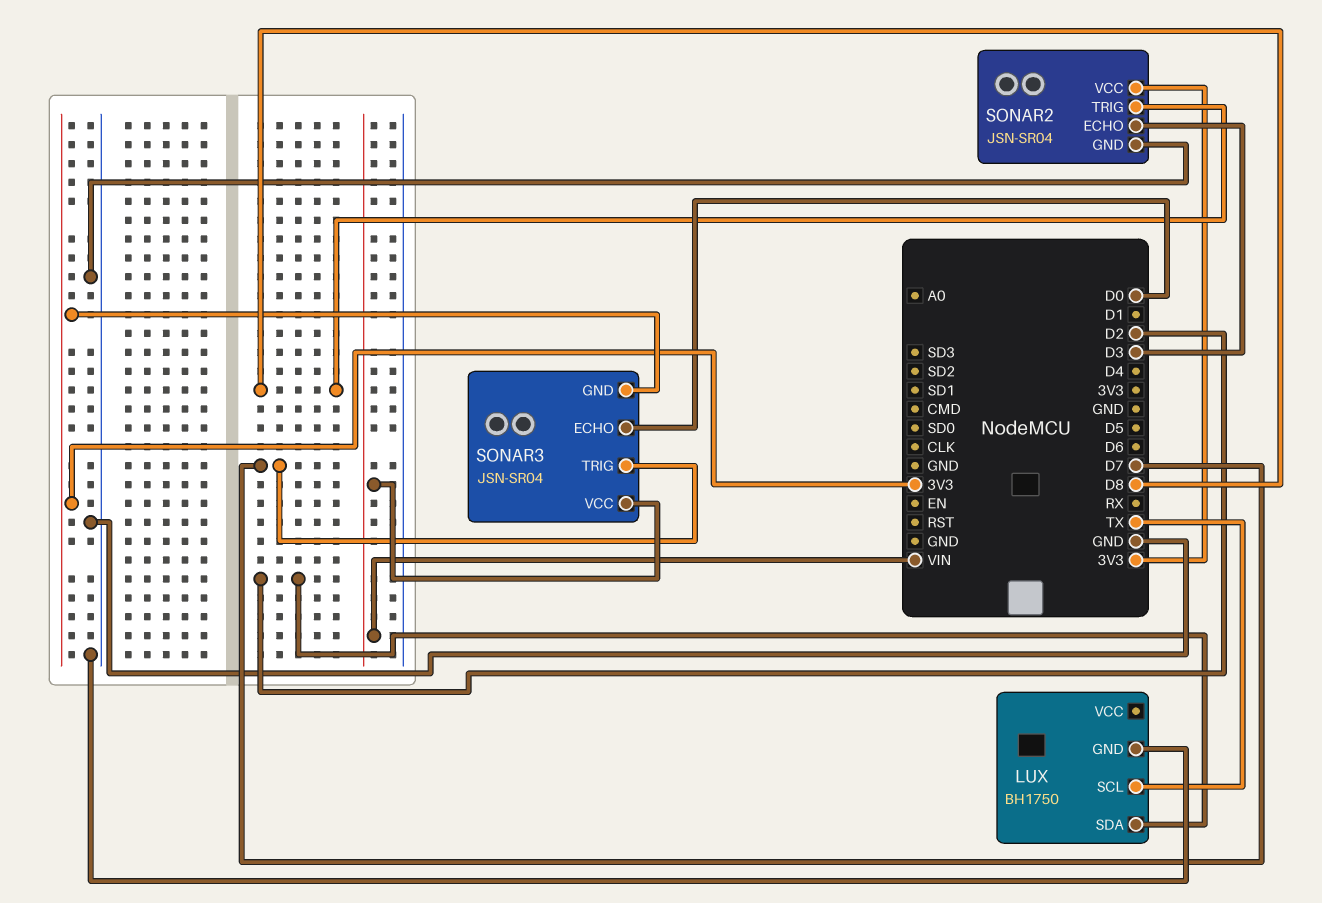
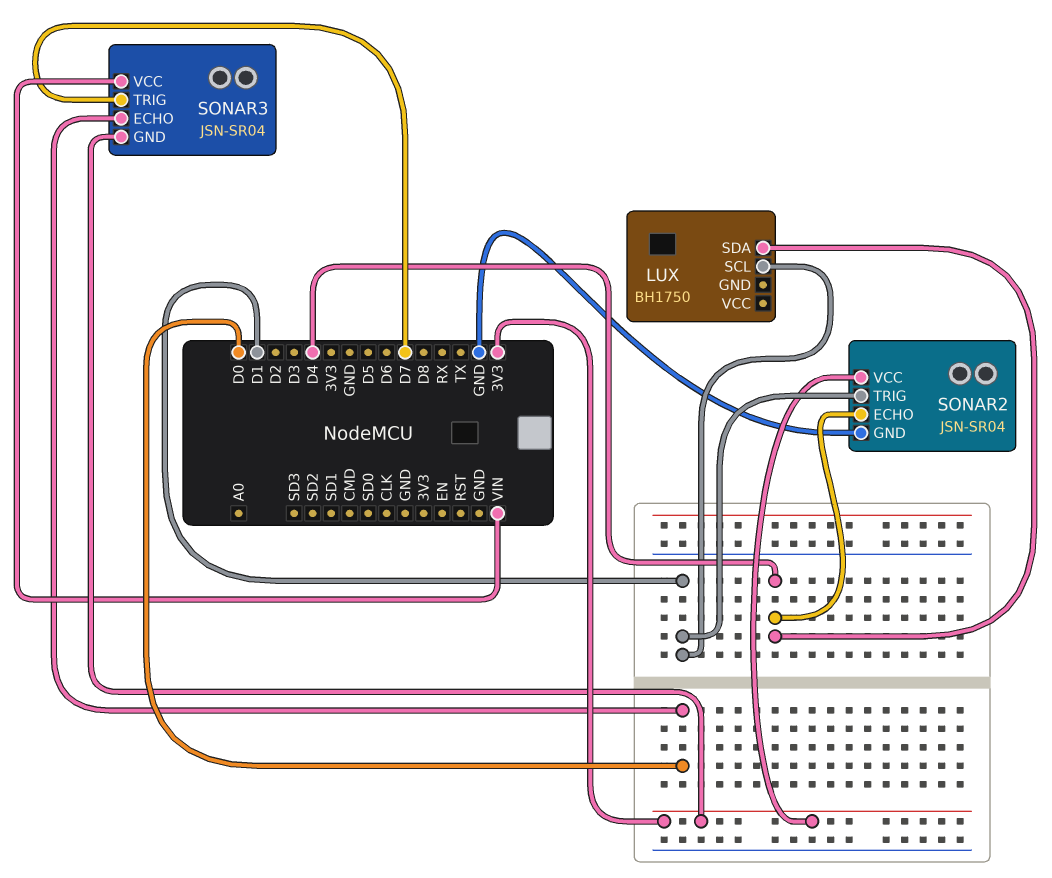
LUX pin GND: GND -> none
LUX pin SCL: TX -> D1
LUX pin SDA: D2 -> D4
SONAR2 pin ECHO: D3 -> D4
SONAR2 pin TRIG: D8 -> D1

